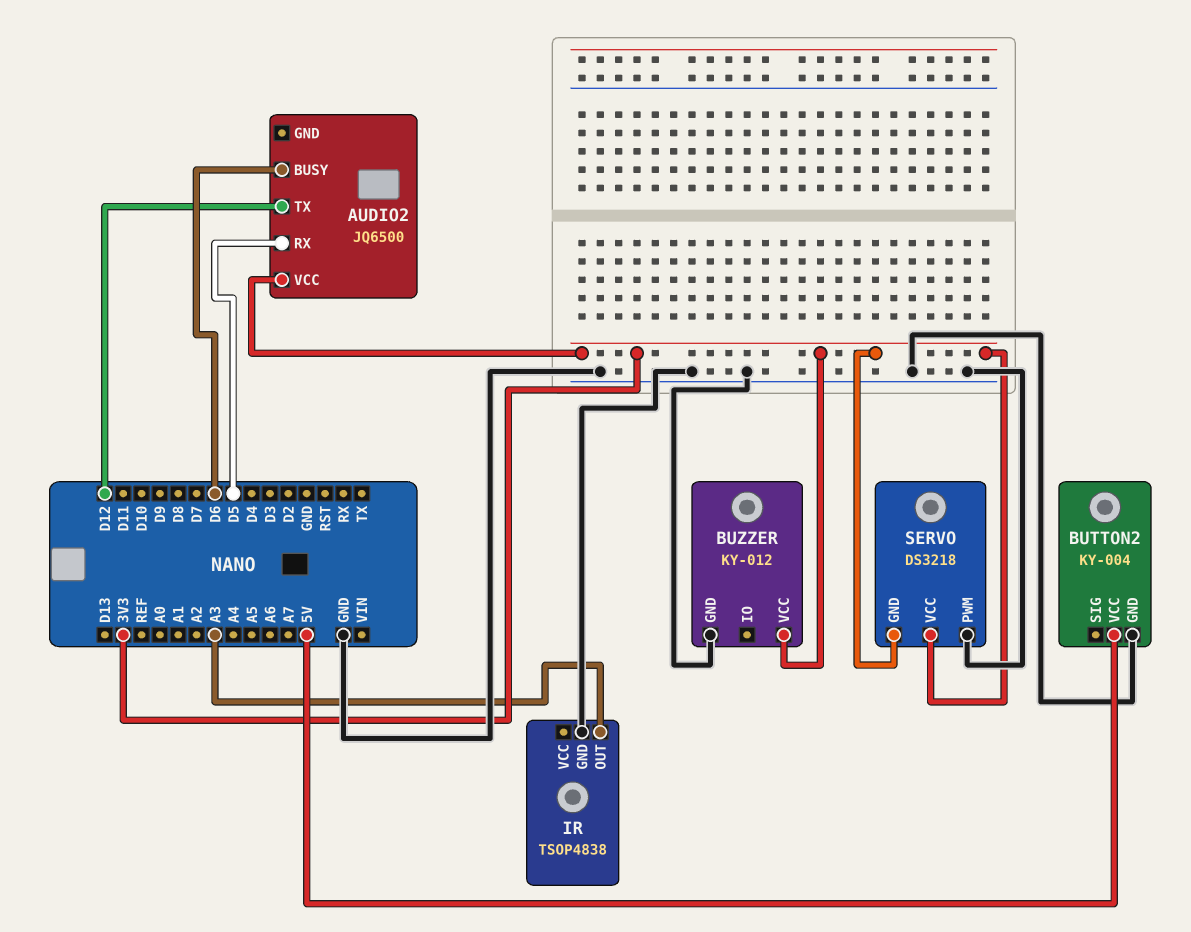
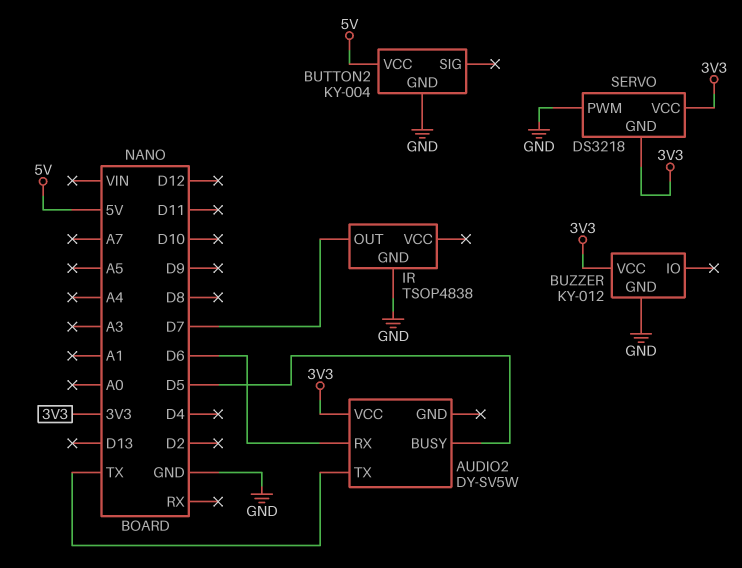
AUDIO2: JQ6500 -> DY-SV5W
AUDIO2 pin BUSY: D6 -> D5
AUDIO2 pin RX: D5 -> D6
AUDIO2 pin TX: D12 -> TX
IR pin OUT: A3 -> D7

